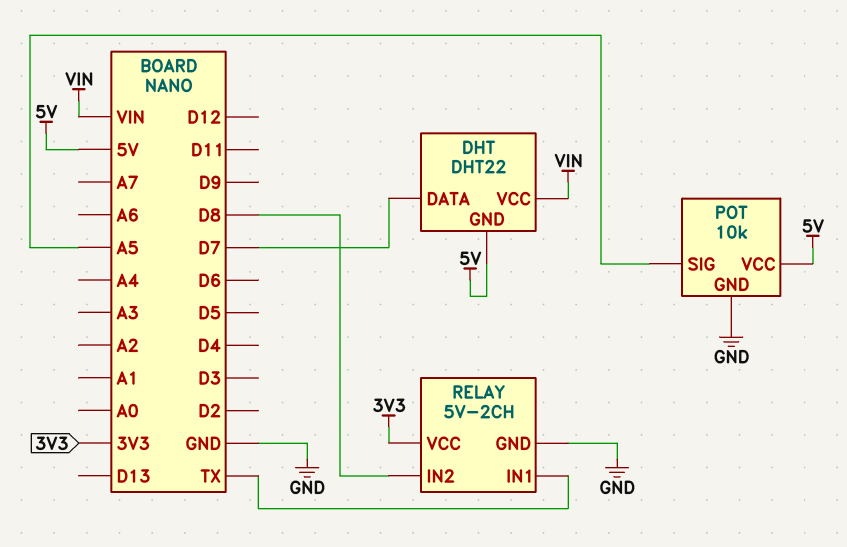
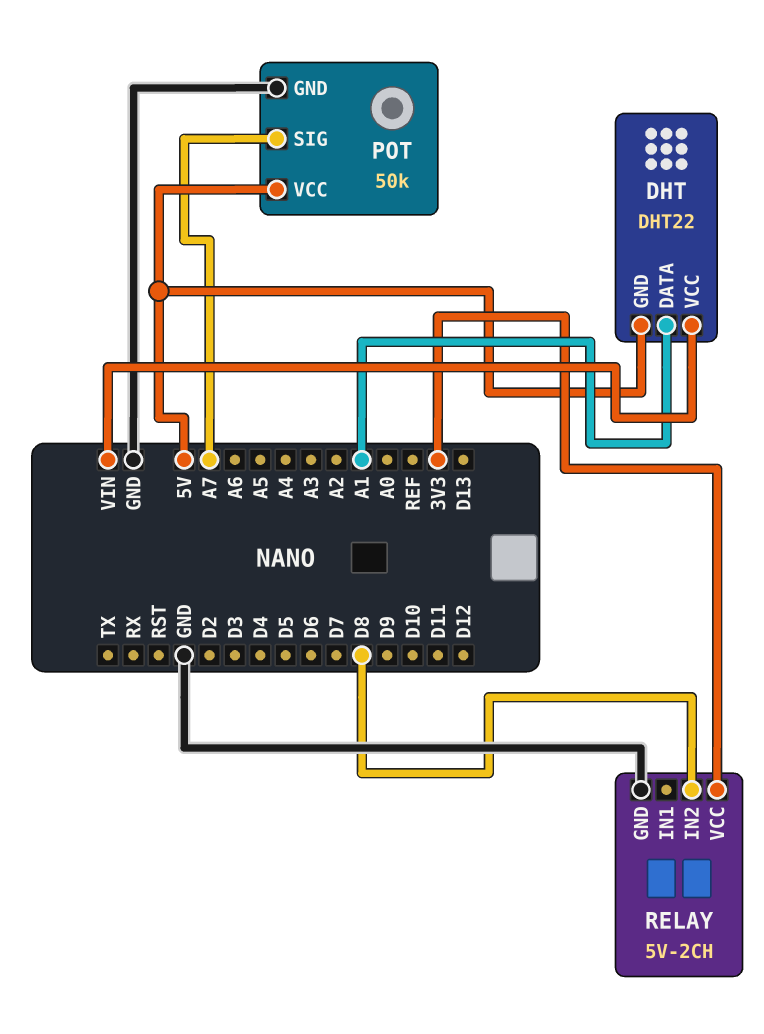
DHT pin DATA: D7 -> A1
POT: 10k -> 50k
POT pin SIG: A5 -> A7
RELAY pin IN1: TX -> none

